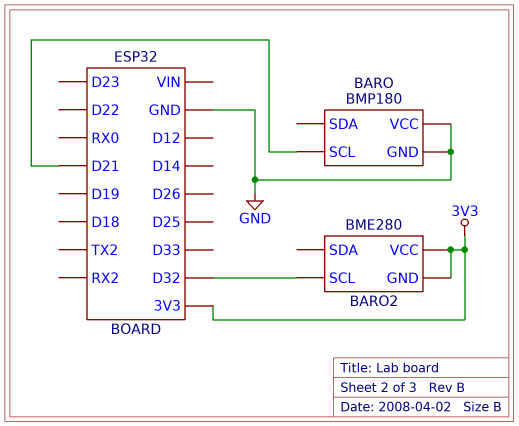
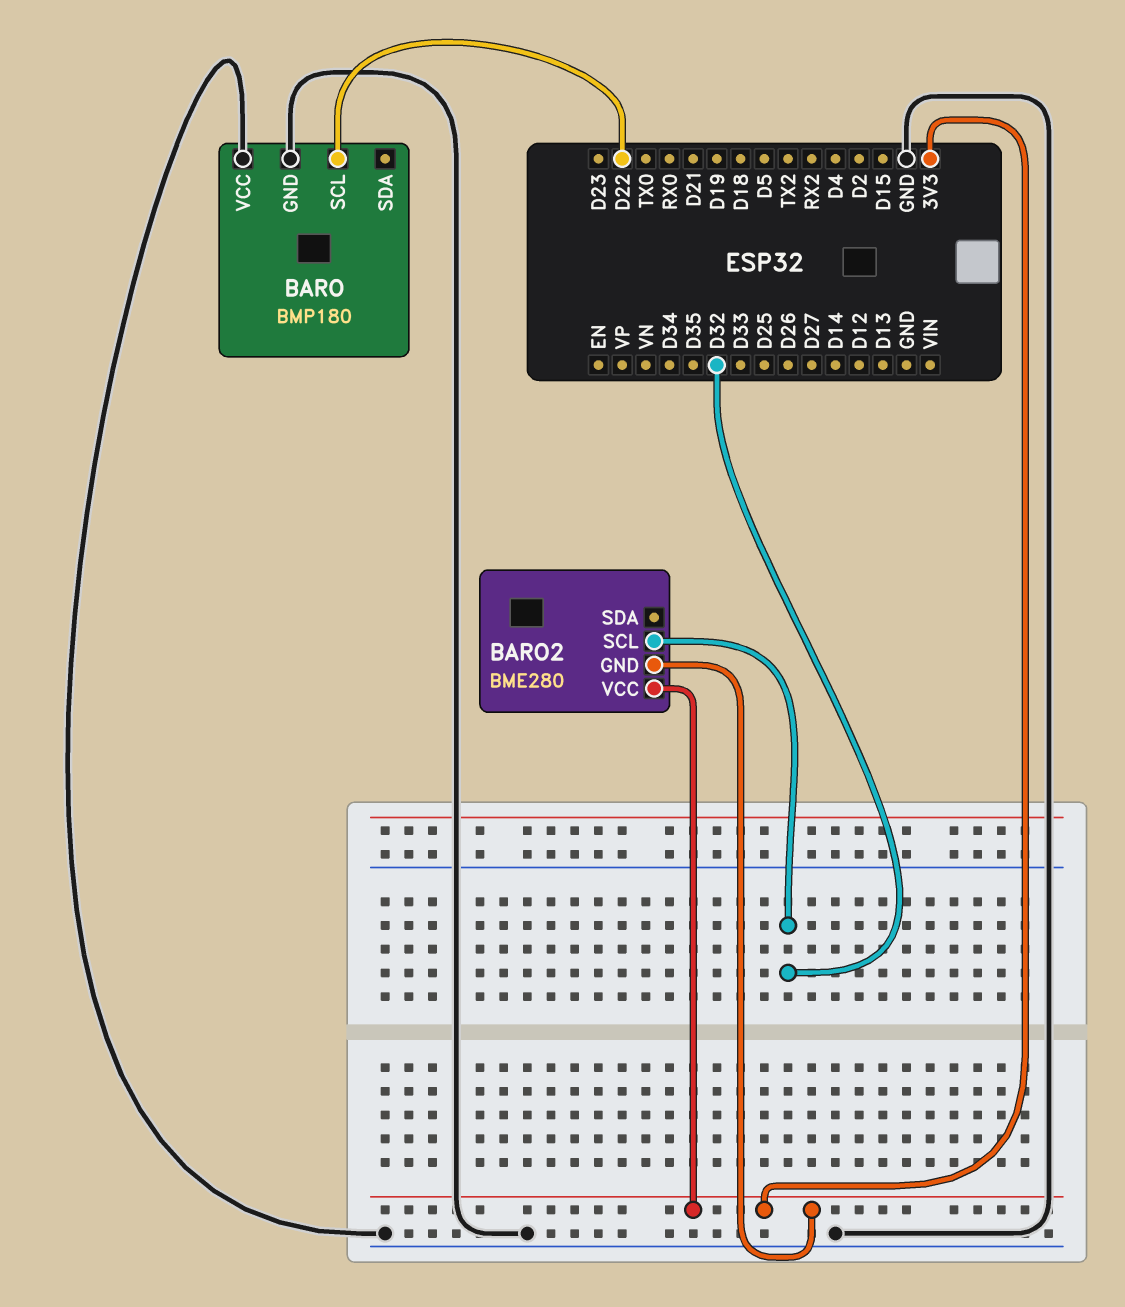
BARO pin SCL: D21 -> D22

